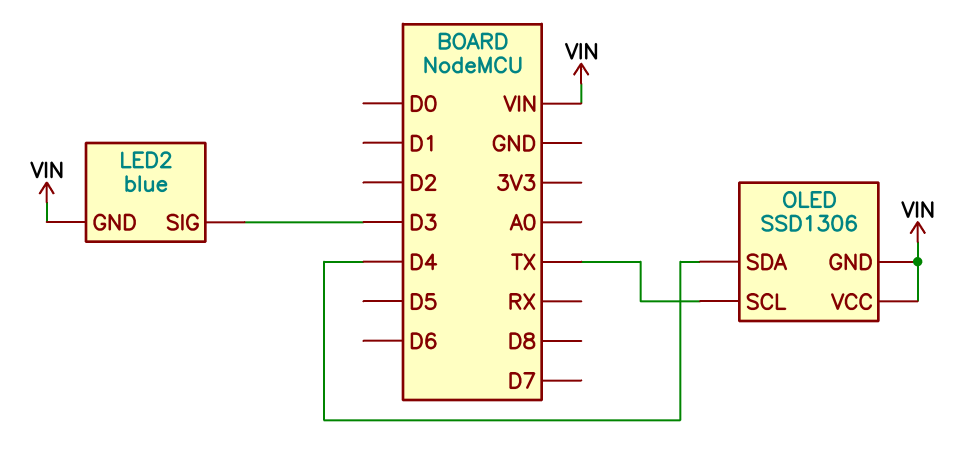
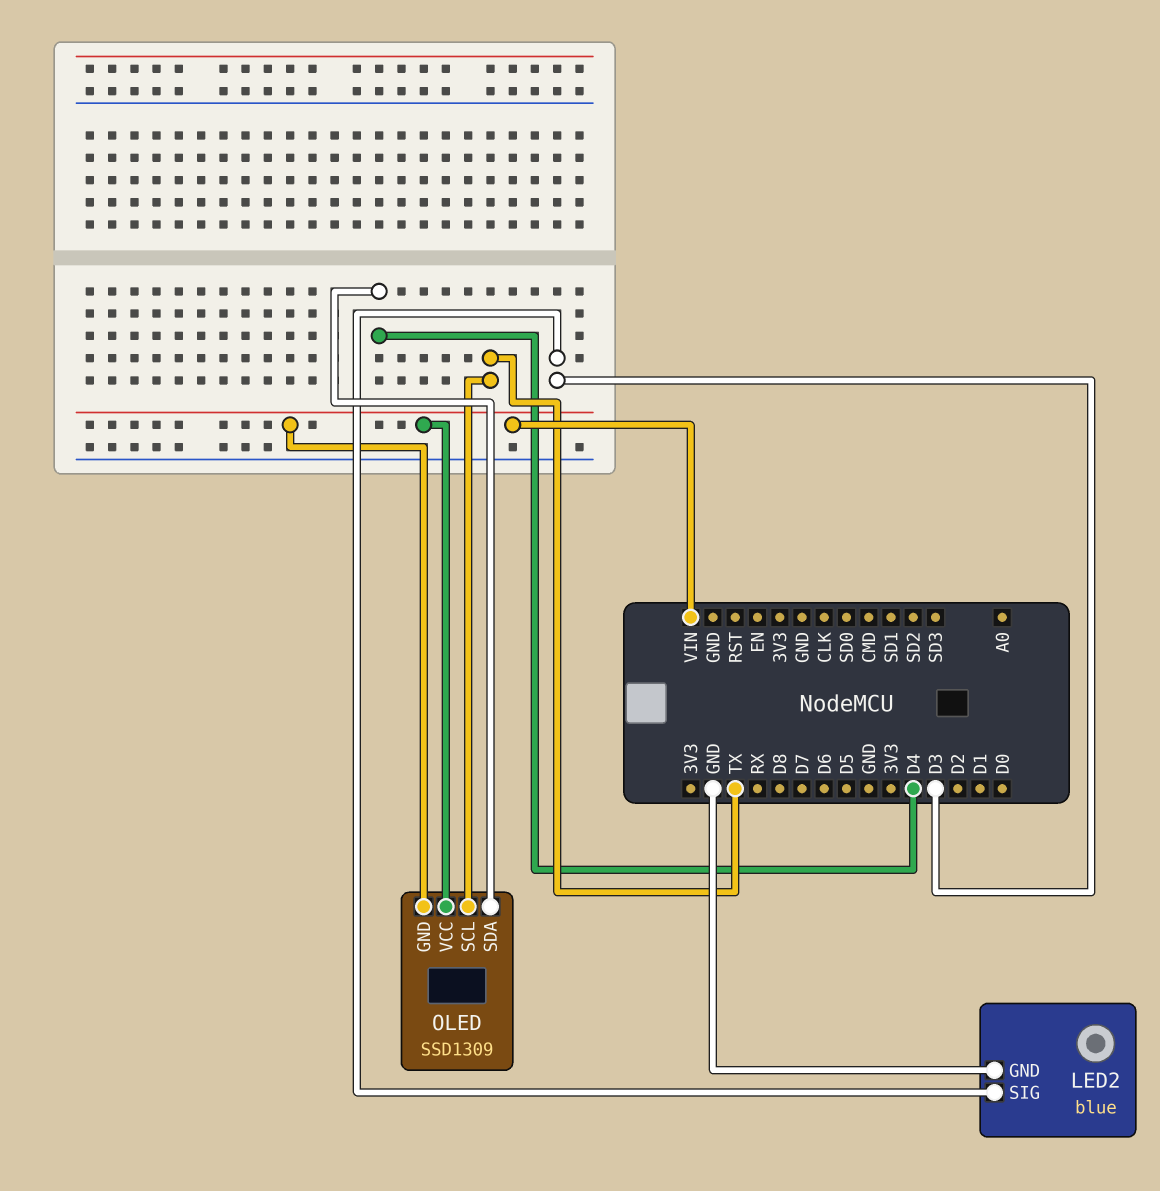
LED2 pin GND: VIN -> GND
OLED: SSD1306 -> SSD1309

